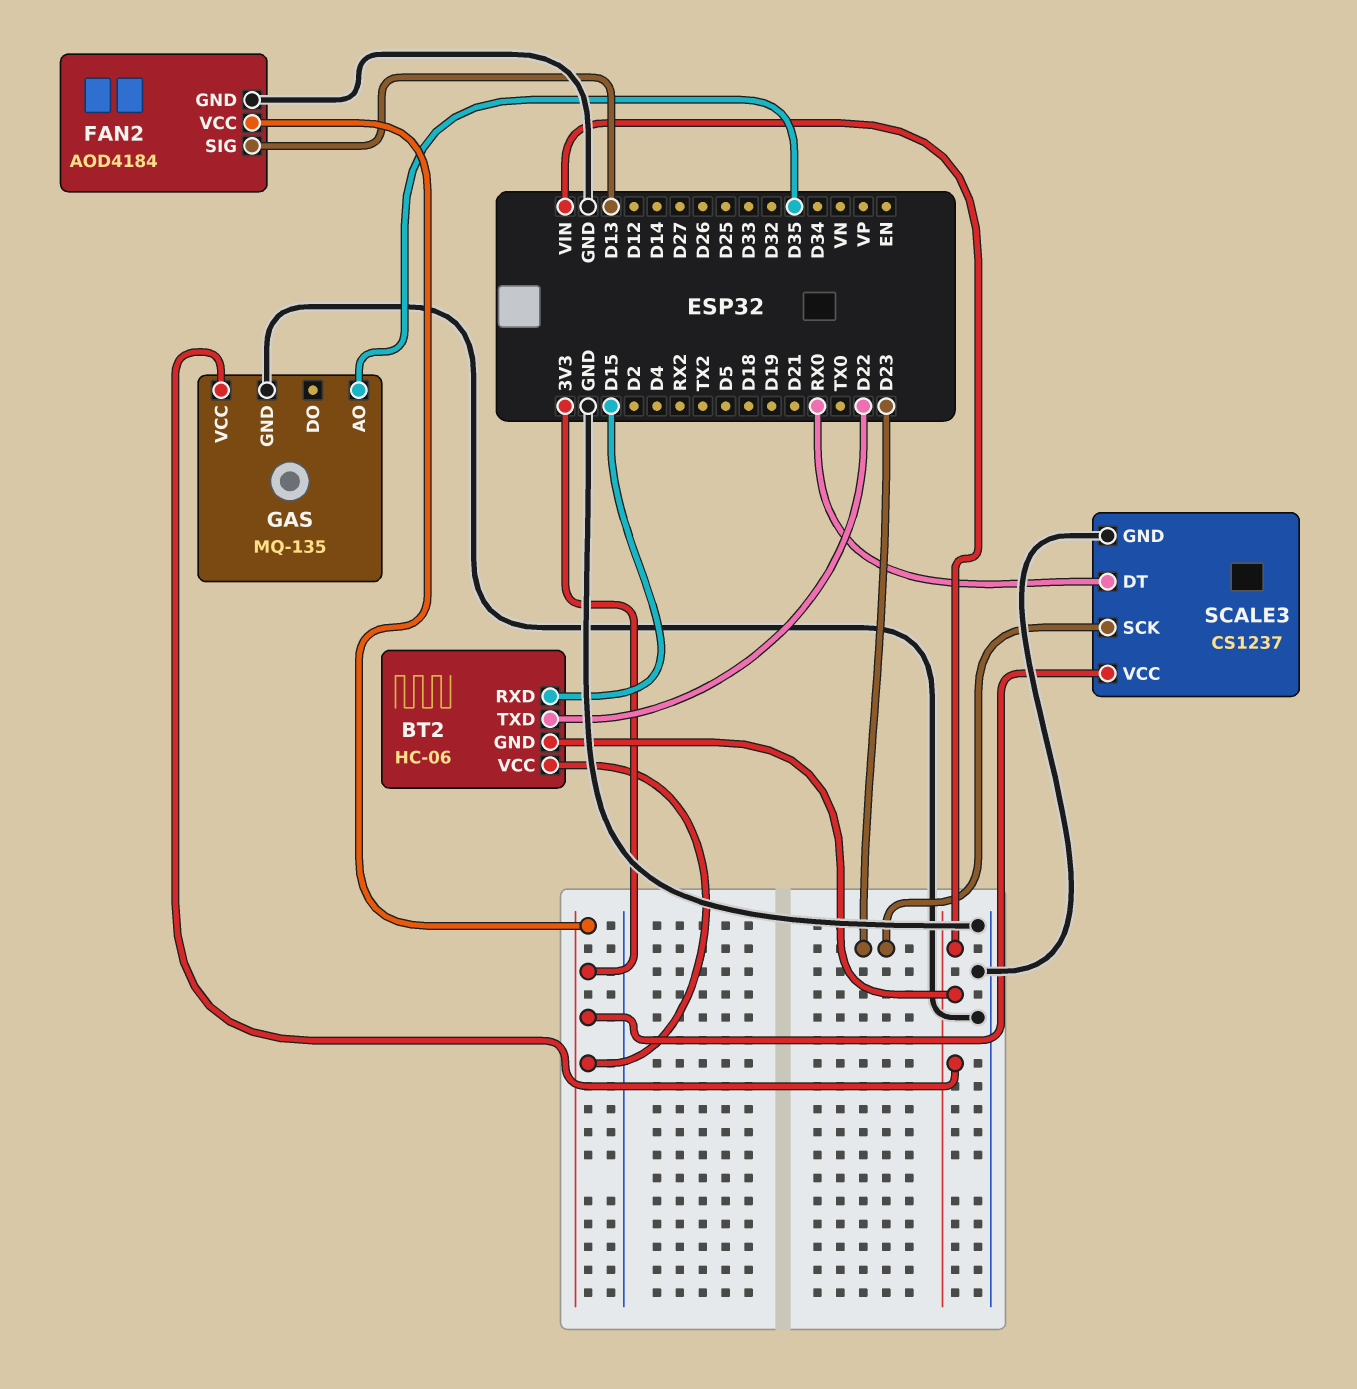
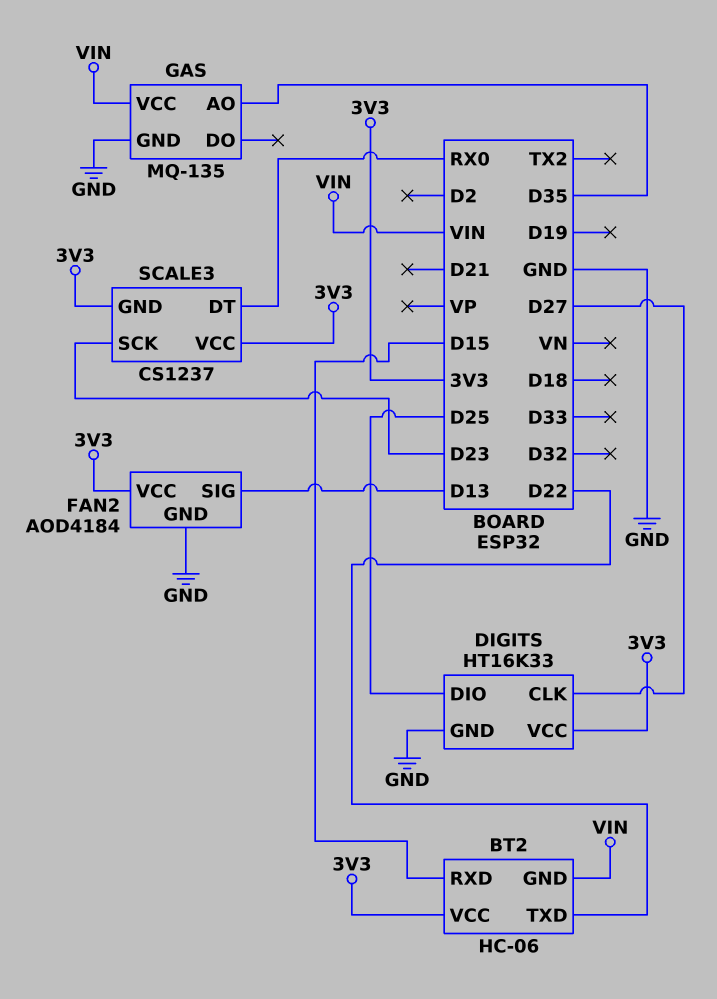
DIGITS: none -> HT16K33
DIGITS pin CLK: none -> D27
DIGITS pin DIO: none -> D25
DIGITS pin GND: none -> GND
DIGITS pin VCC: none -> 3V3
SCALE3 pin GND: GND -> 3V3

